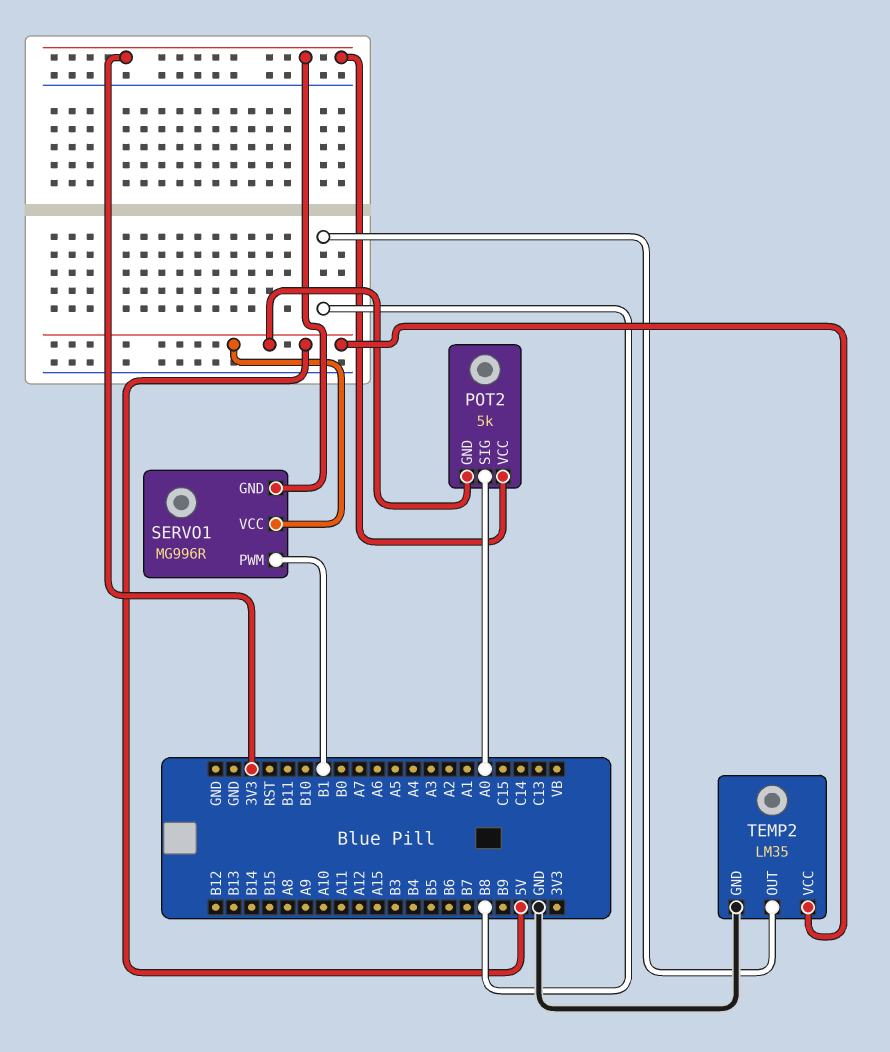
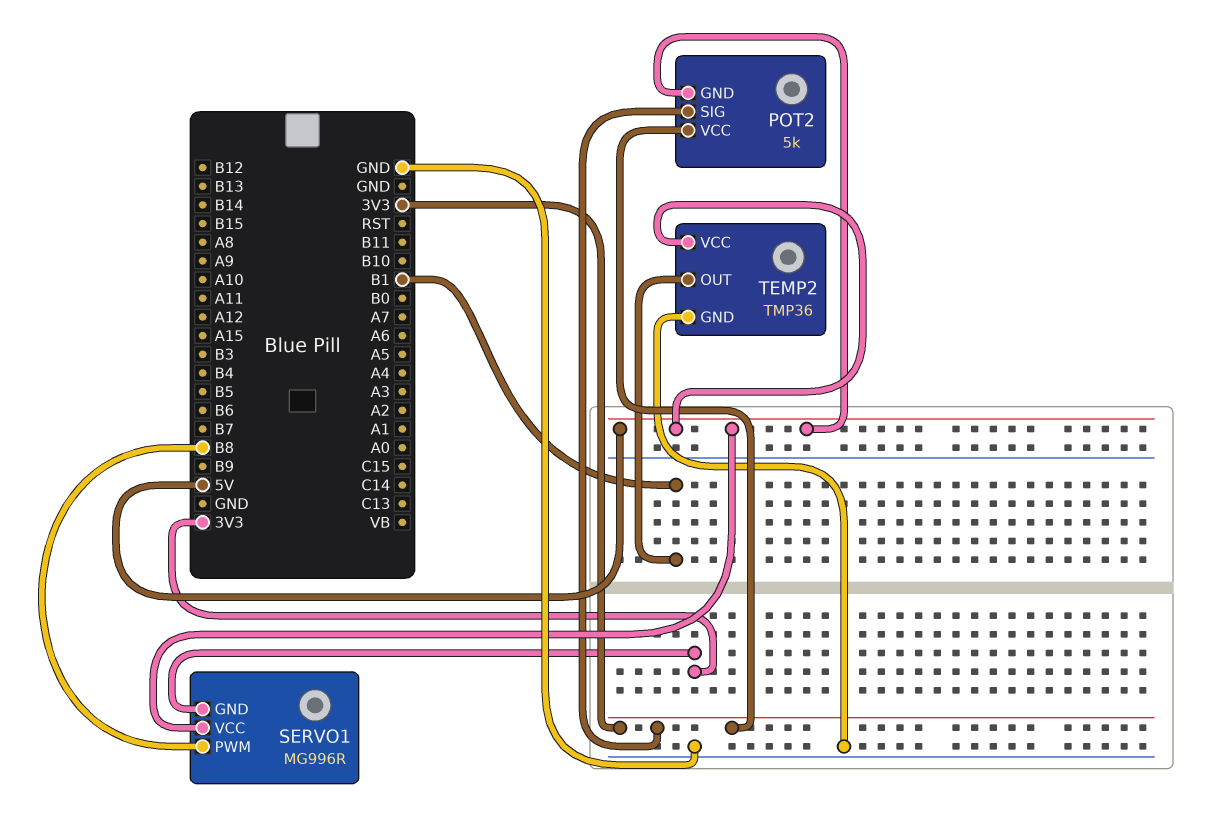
POT2 pin SIG: A0 -> 3V3
SERVO1 pin PWM: B1 -> B8
TEMP2: LM35 -> TMP36
TEMP2 pin OUT: B8 -> B1

